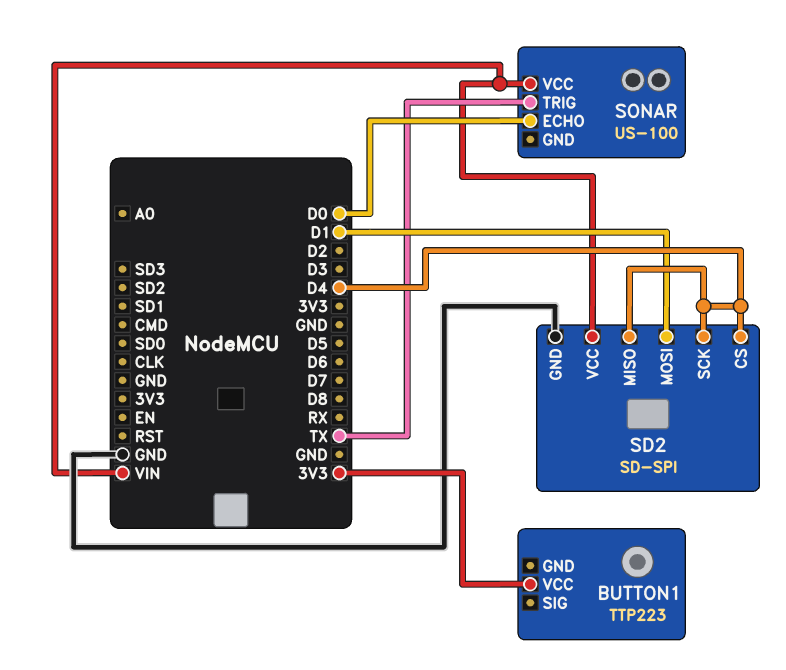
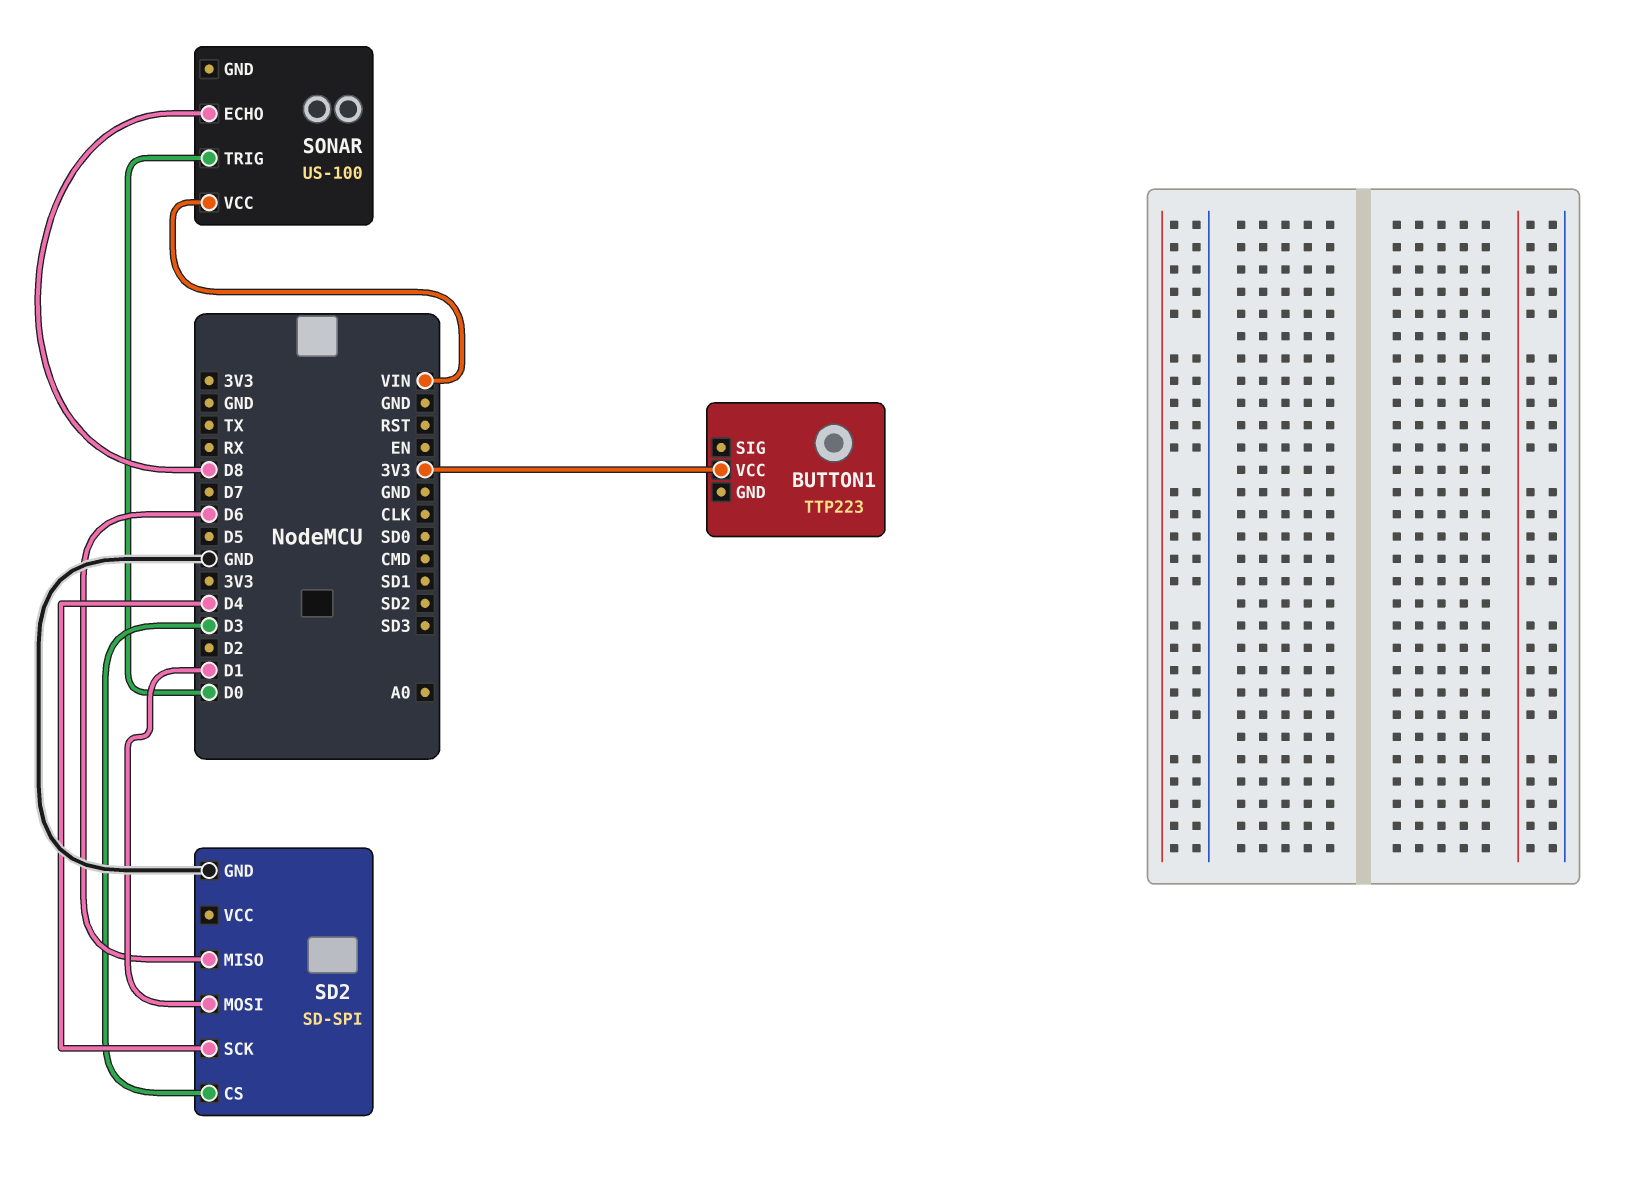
SD2 pin CS: D4 -> D3
SD2 pin MISO: D4 -> D6
SD2 pin VCC: VIN -> none
SONAR pin ECHO: D0 -> D8
SONAR pin TRIG: TX -> D0

